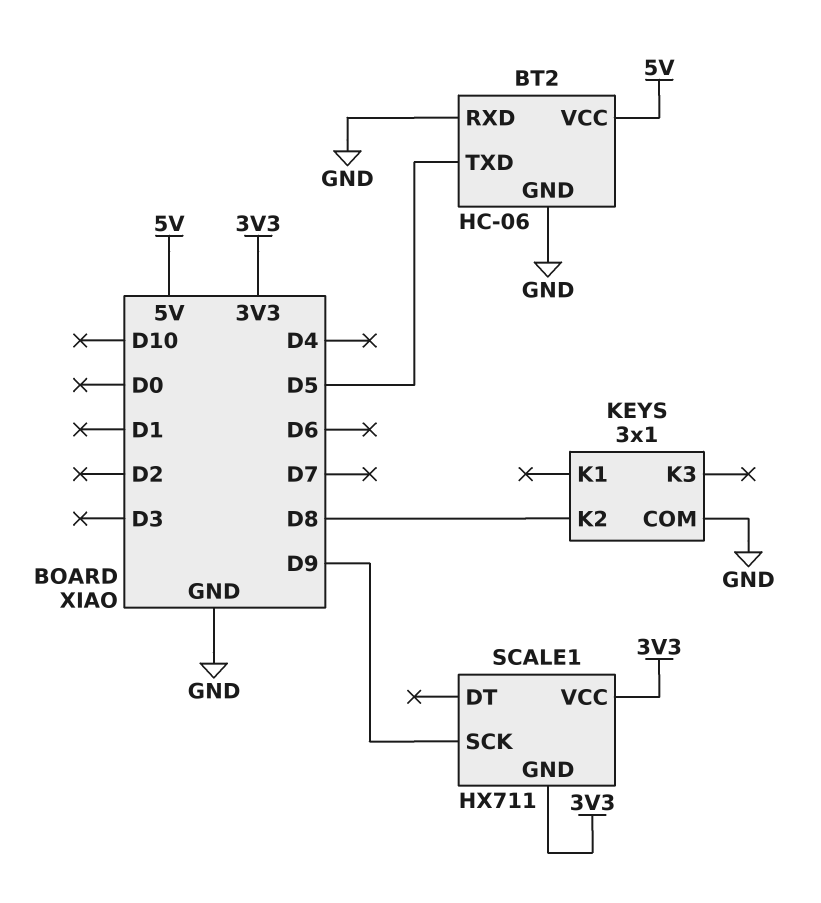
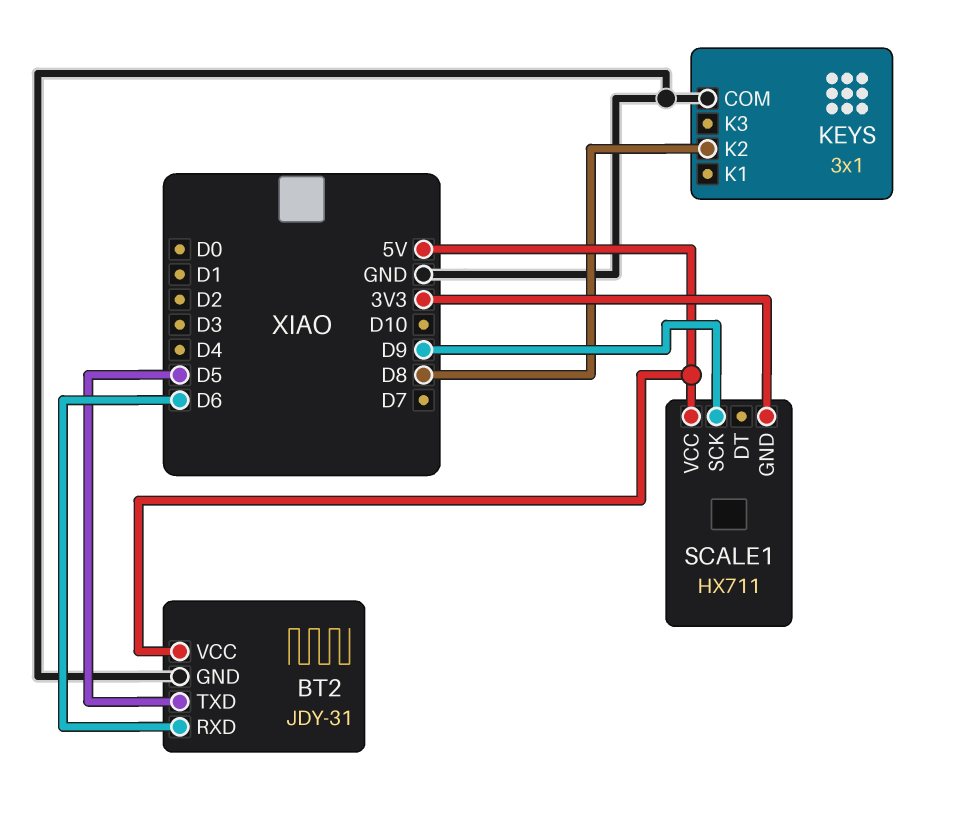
BT2: HC-06 -> JDY-31
BT2 pin RXD: GND -> D6
SCALE1 pin VCC: 3V3 -> 5V

